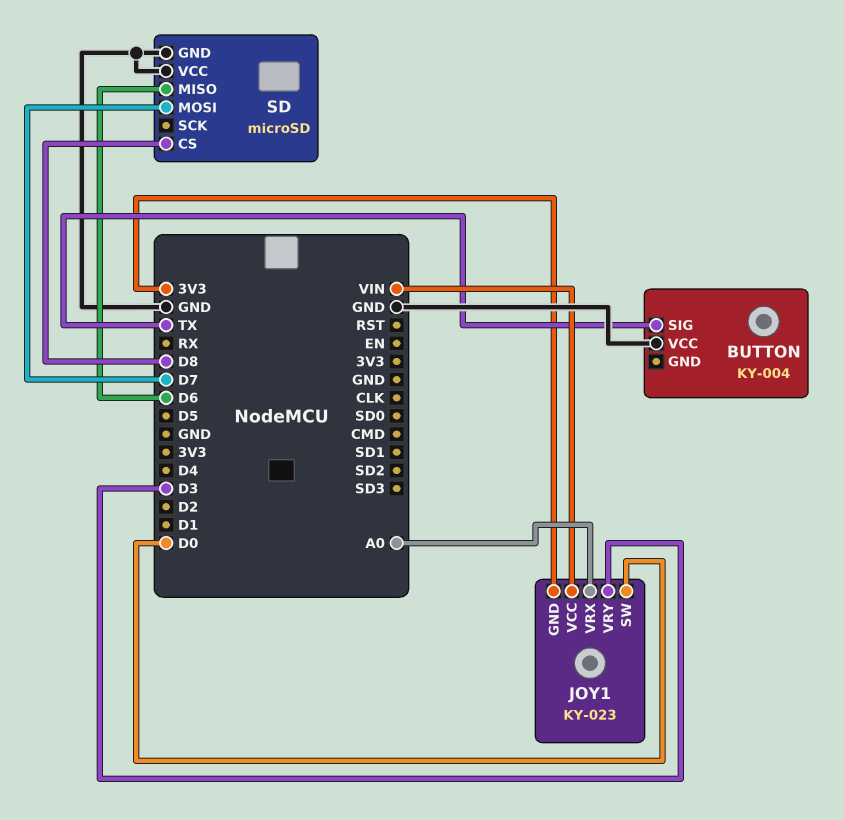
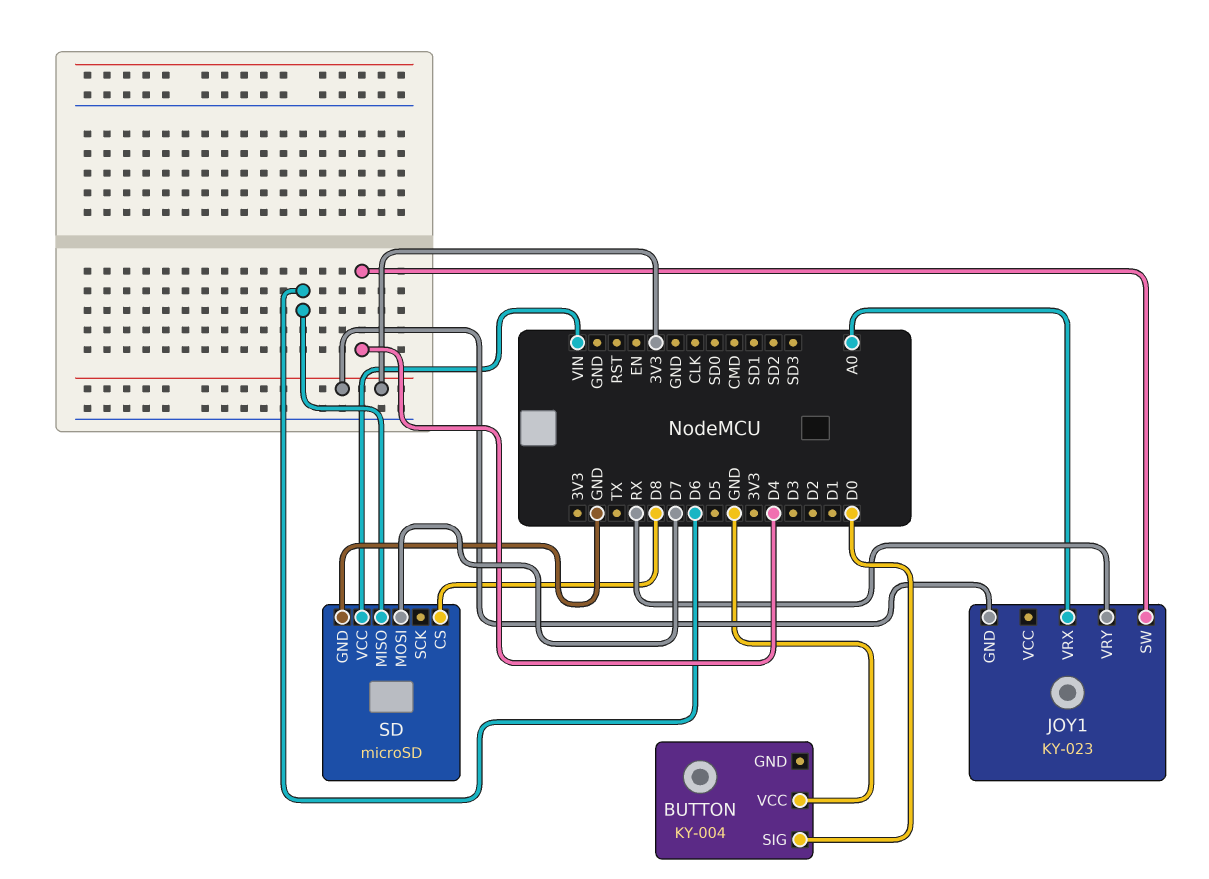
BUTTON pin SIG: TX -> D0
JOY1 pin SW: D0 -> D4
JOY1 pin VCC: VIN -> none
JOY1 pin VRY: D3 -> RX
SD pin VCC: GND -> VIN

